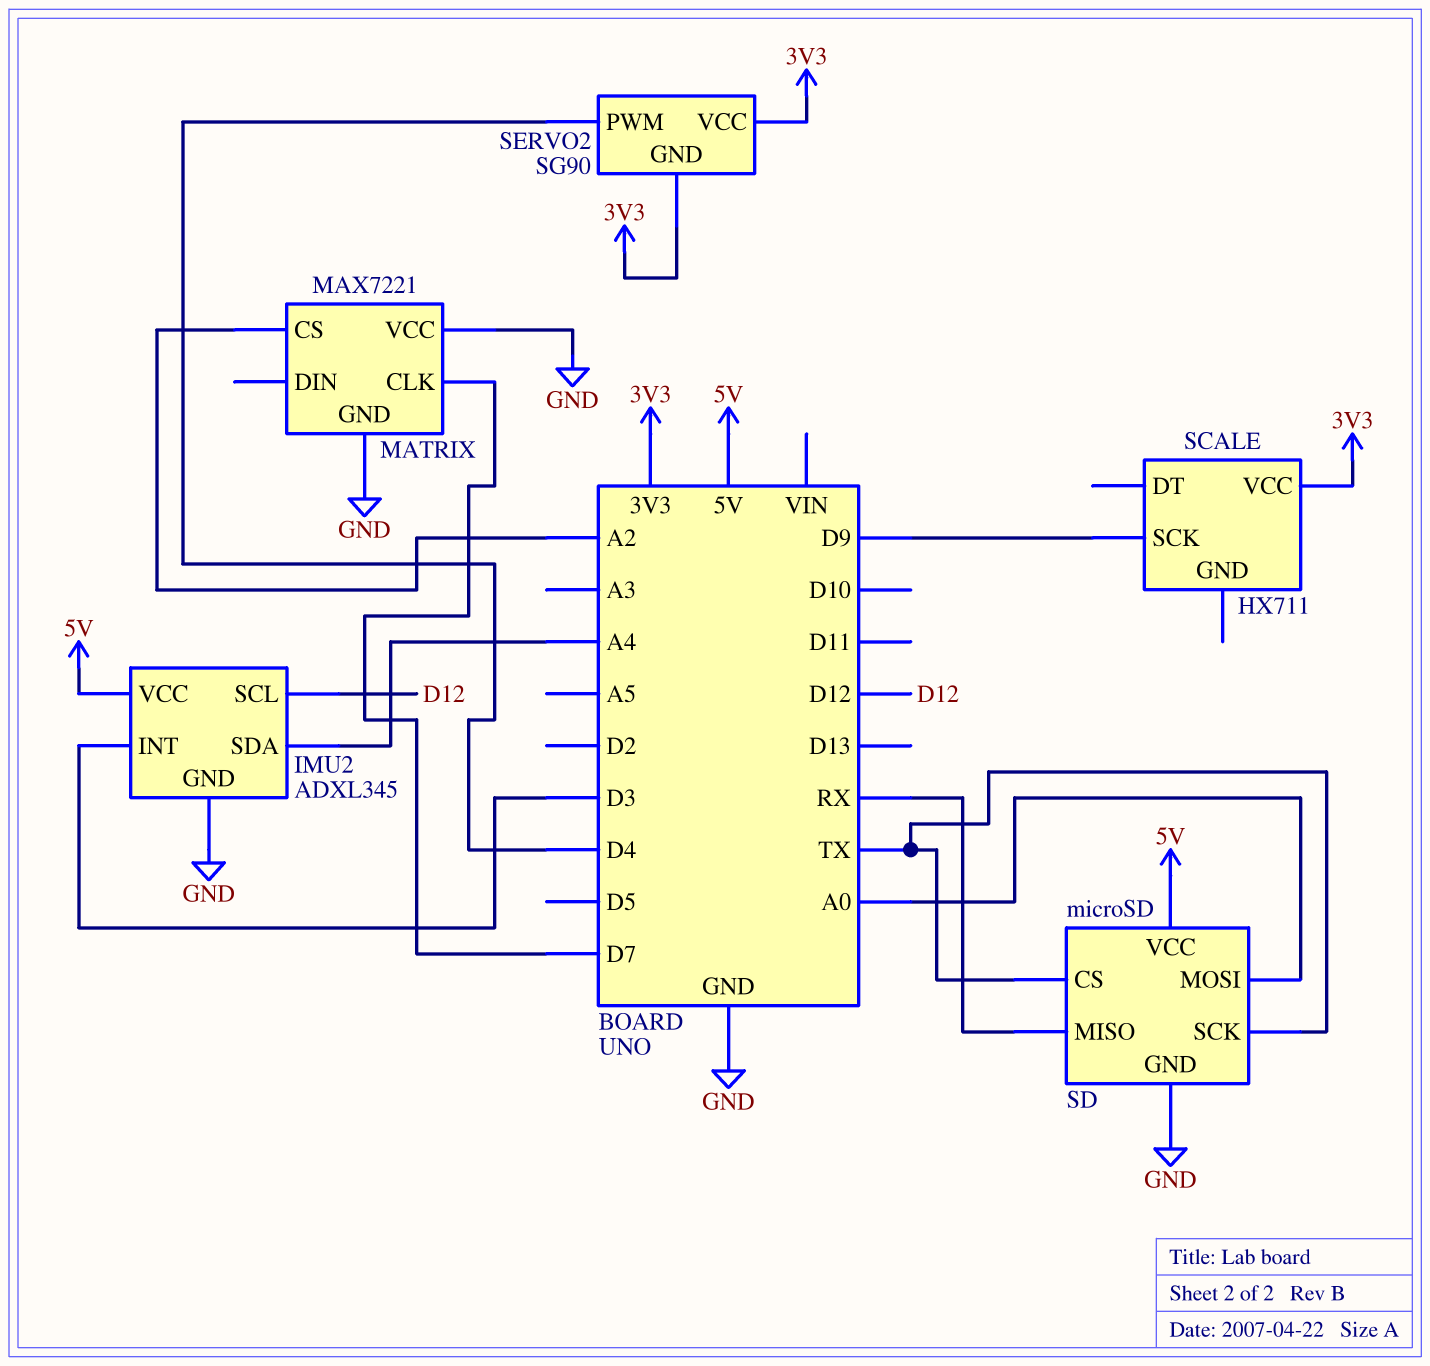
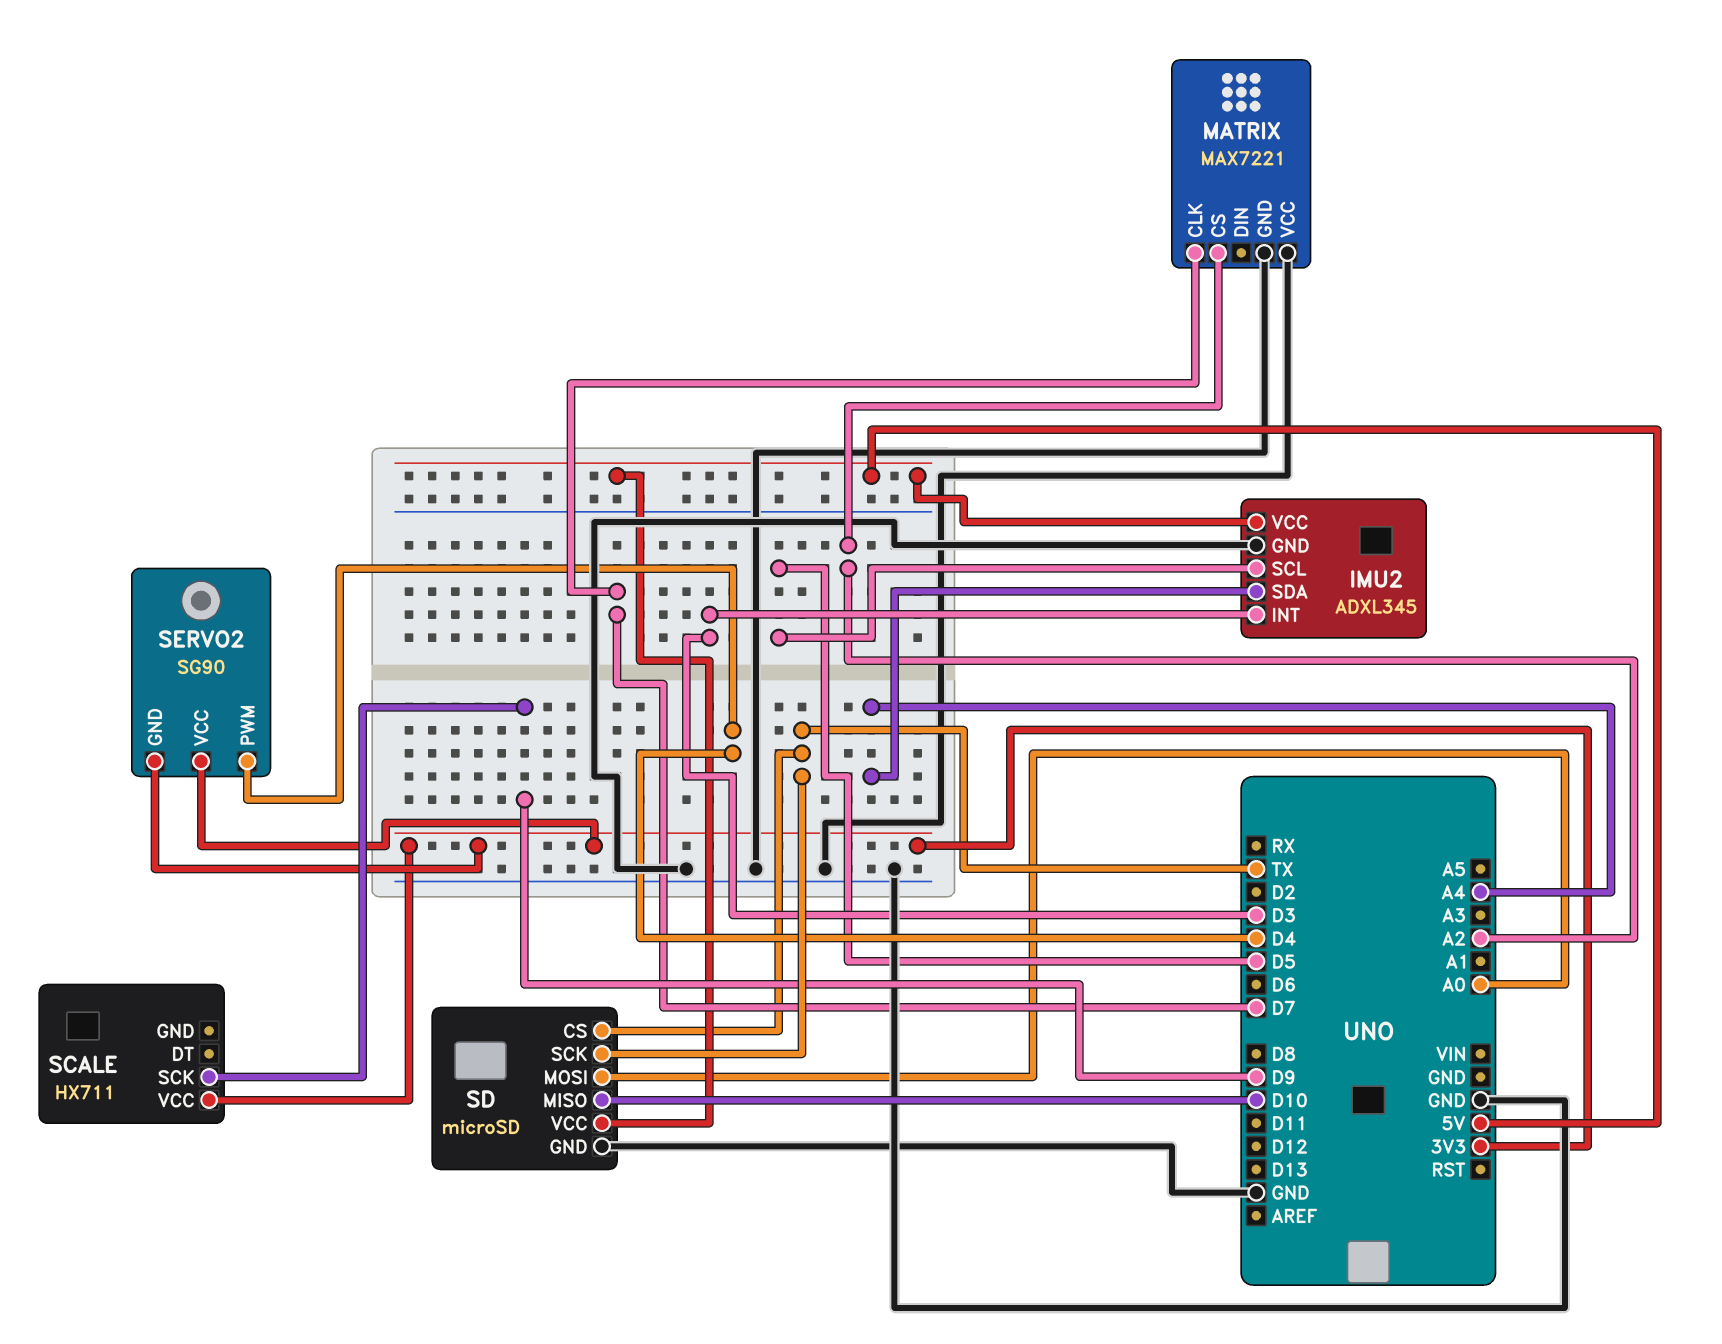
IMU2 pin SCL: D12 -> D5
SD pin MISO: RX -> D10

